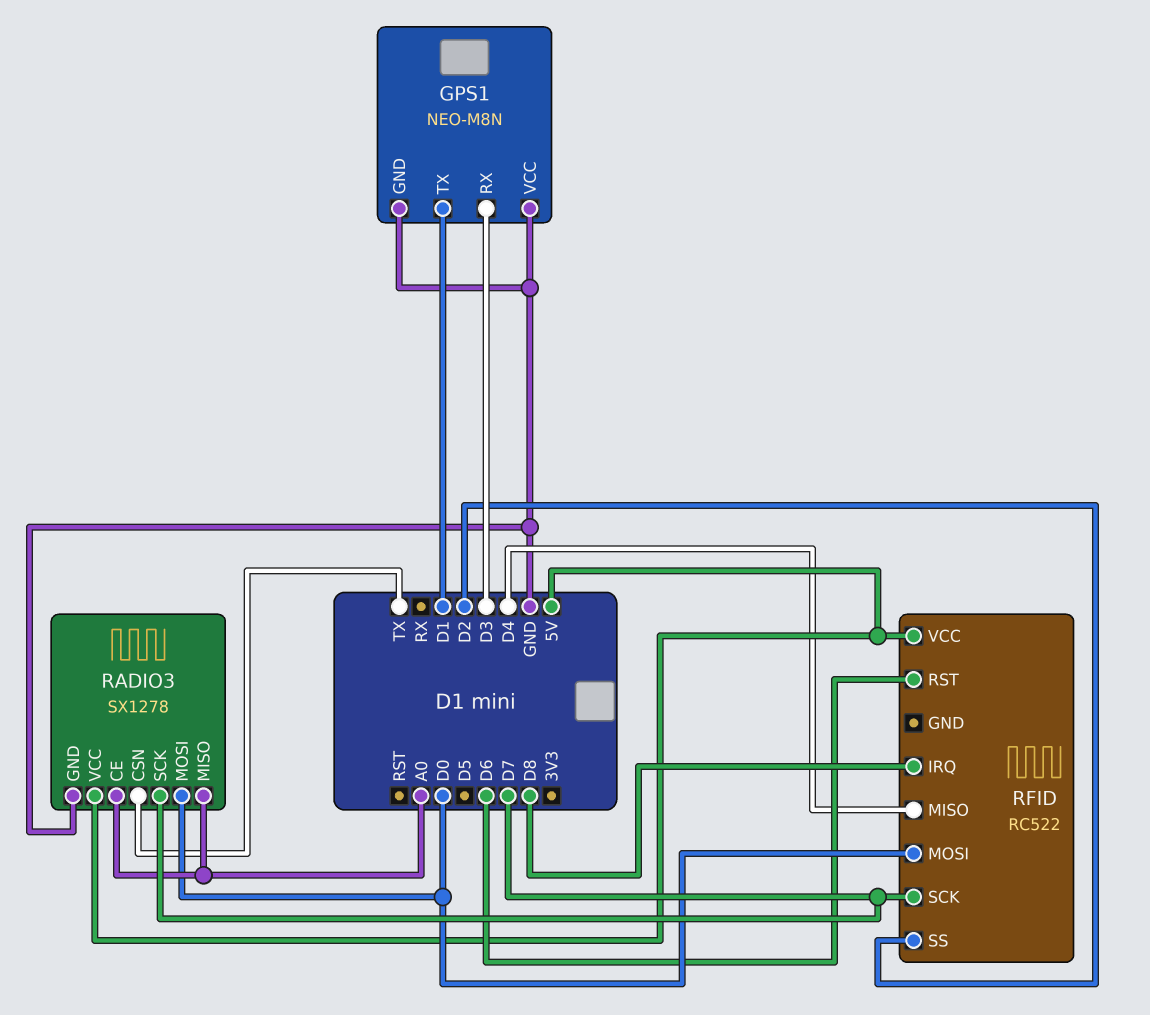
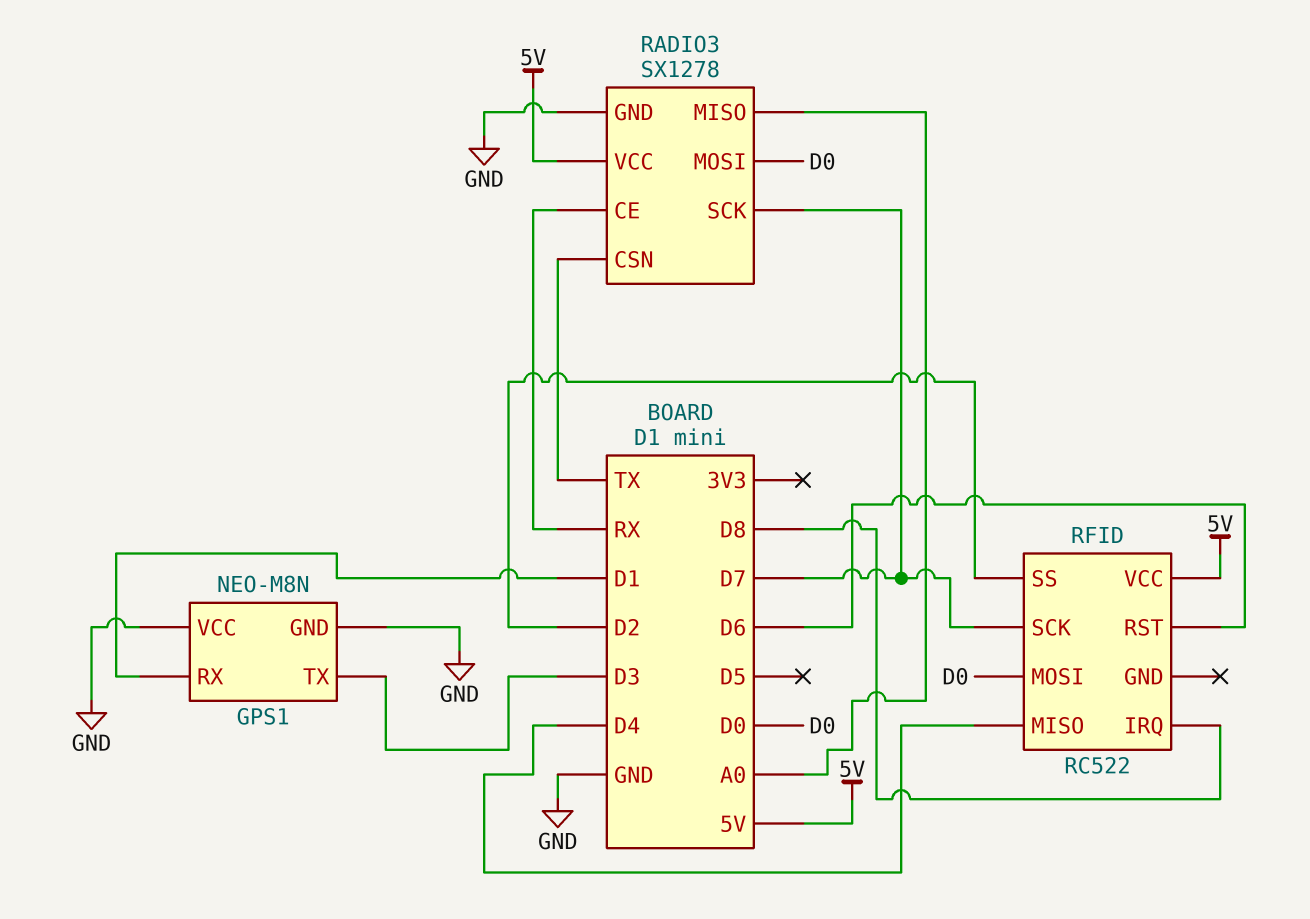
GPS1 pin RX: D3 -> D1
GPS1 pin TX: D1 -> D3
RADIO3 pin CE: A0 -> RX

